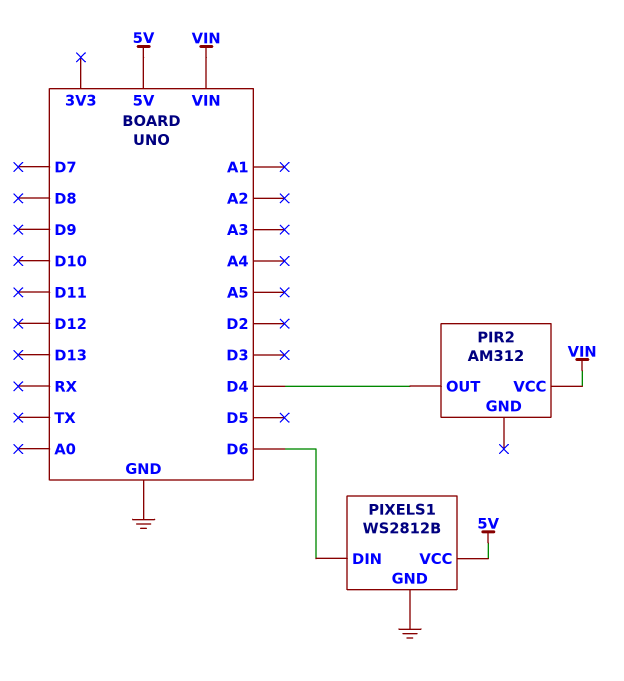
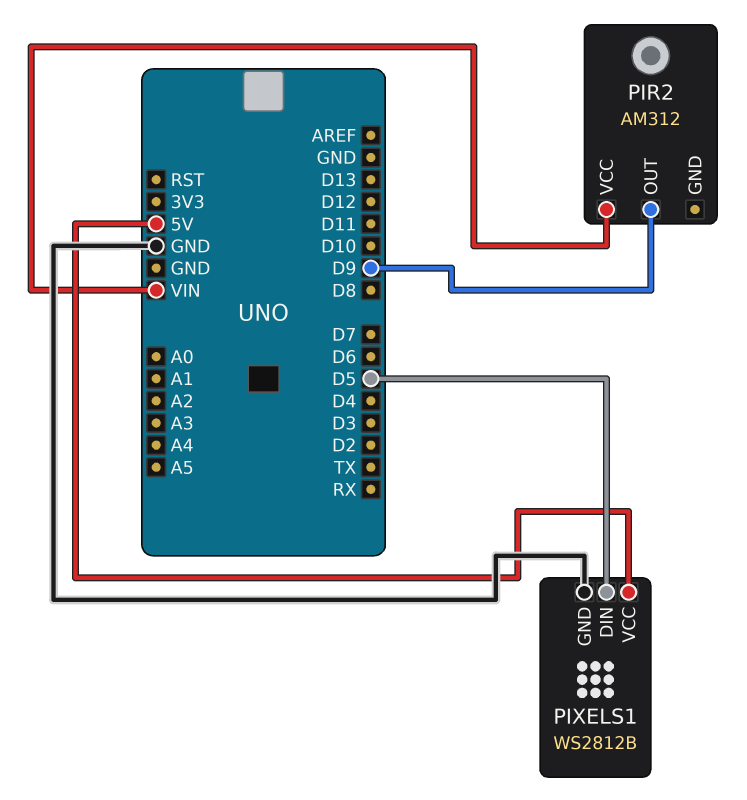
PIR2 pin OUT: D4 -> D9
PIXELS1 pin DIN: D6 -> D5

